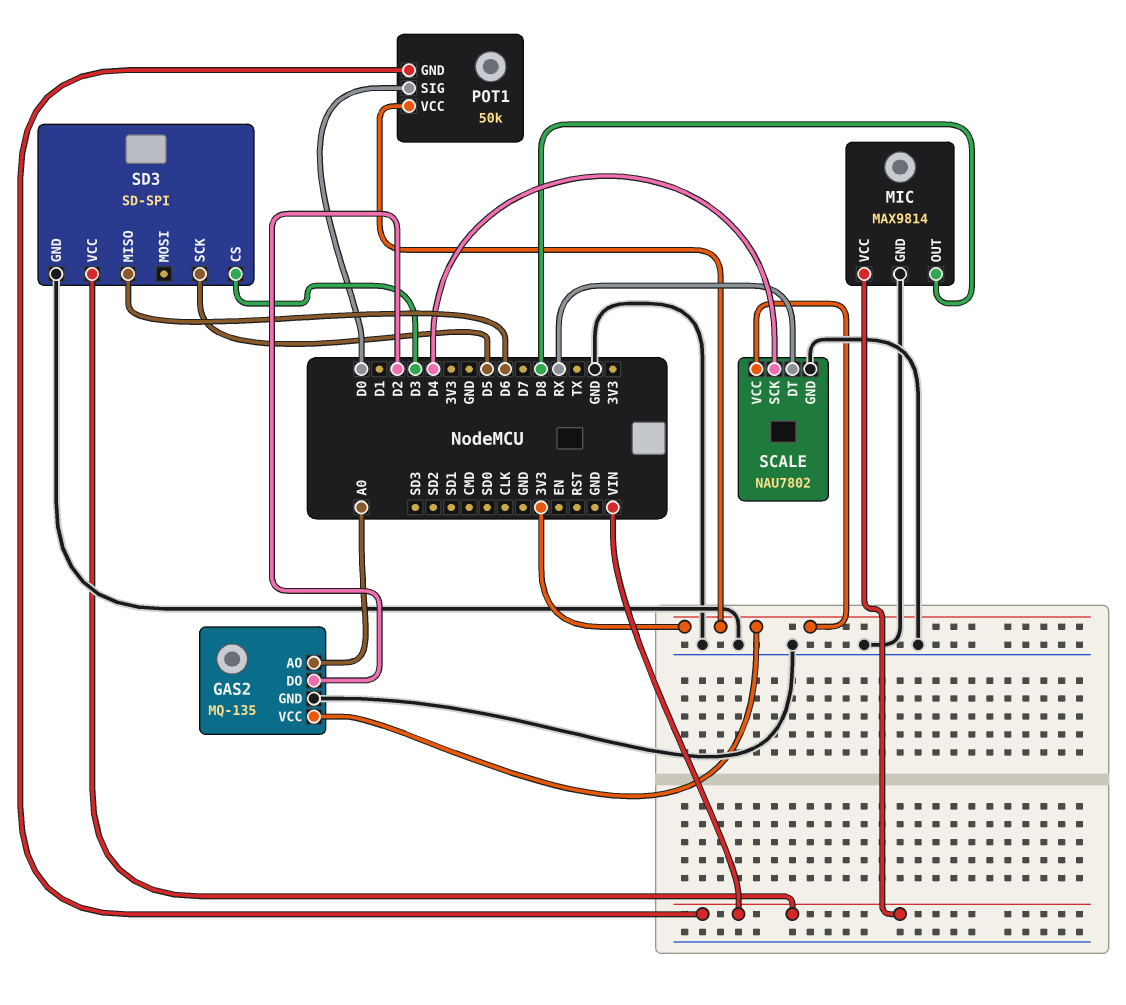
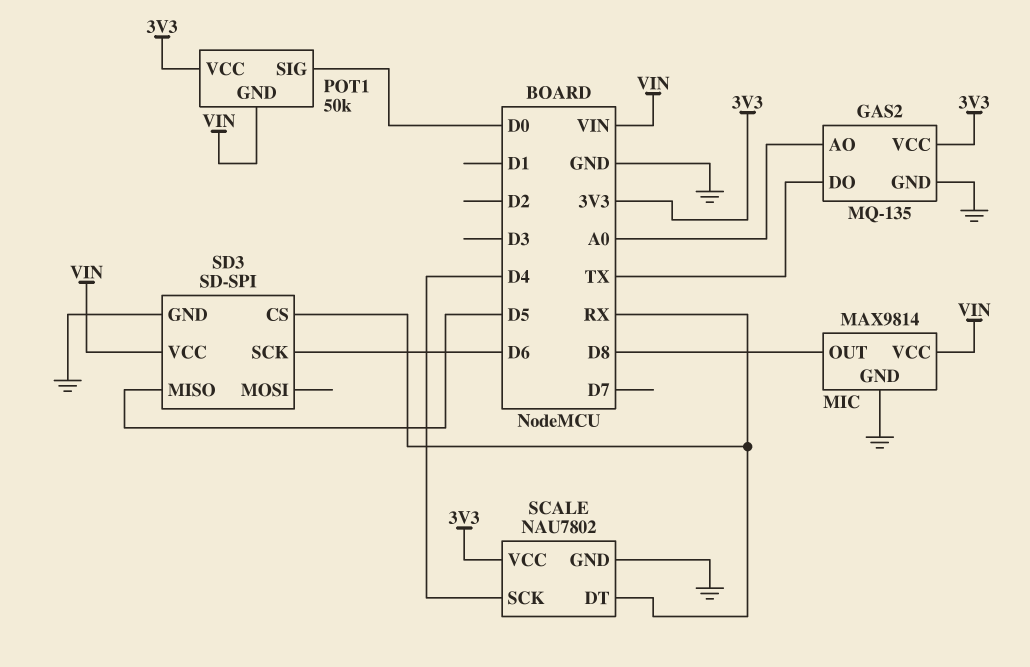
GAS2 pin DO: D2 -> TX
SD3 pin CS: D3 -> RX
SD3 pin MISO: D6 -> D5
SD3 pin SCK: D5 -> D6

